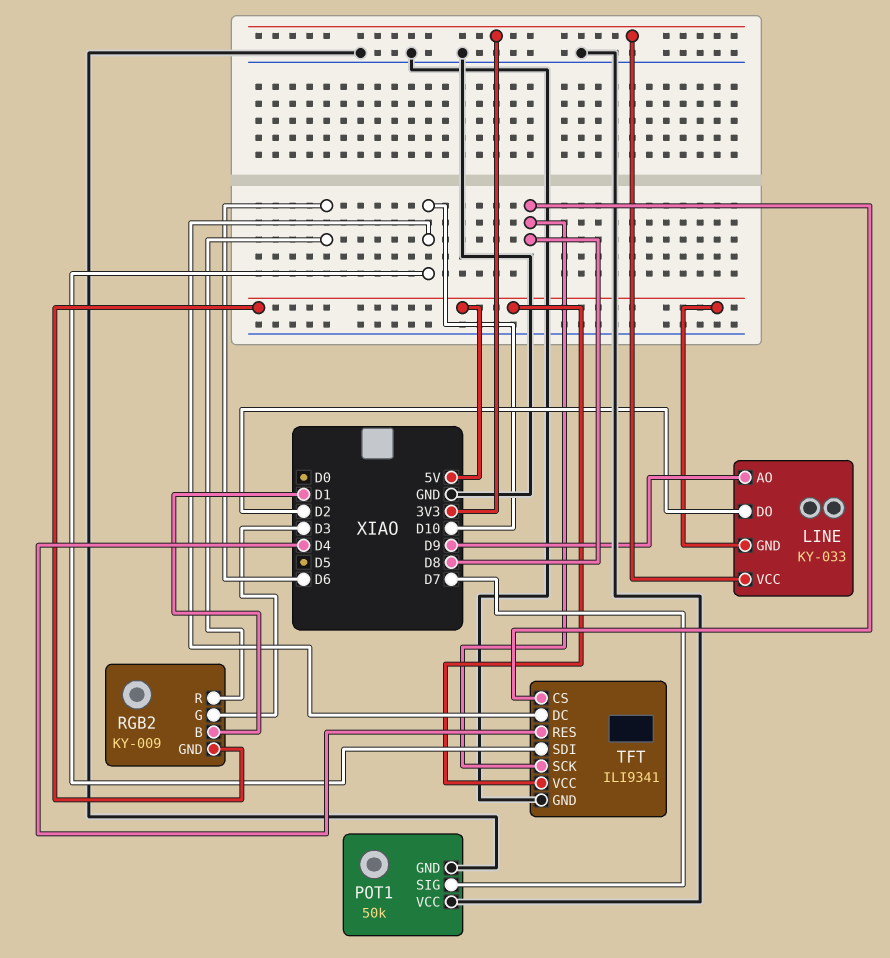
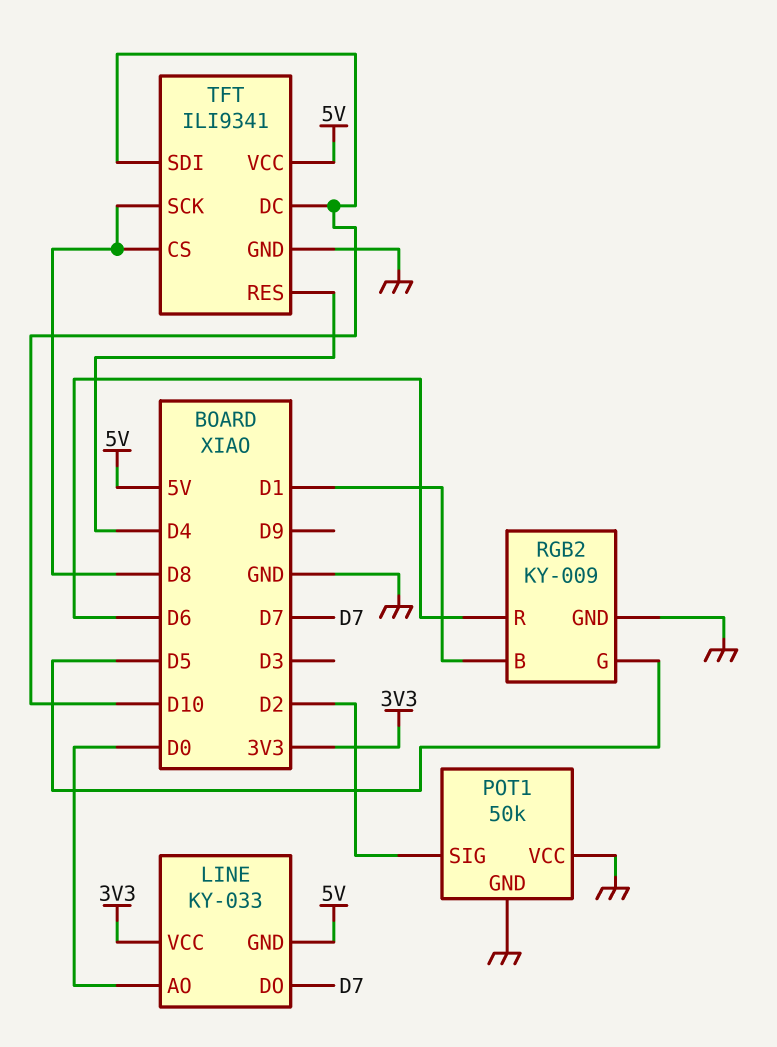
LINE pin AO: D9 -> D0
LINE pin DO: D2 -> D7
POT1 pin SIG: D7 -> D2
RGB2 pin G: D3 -> D5
RGB2 pin GND: 5V -> GND

